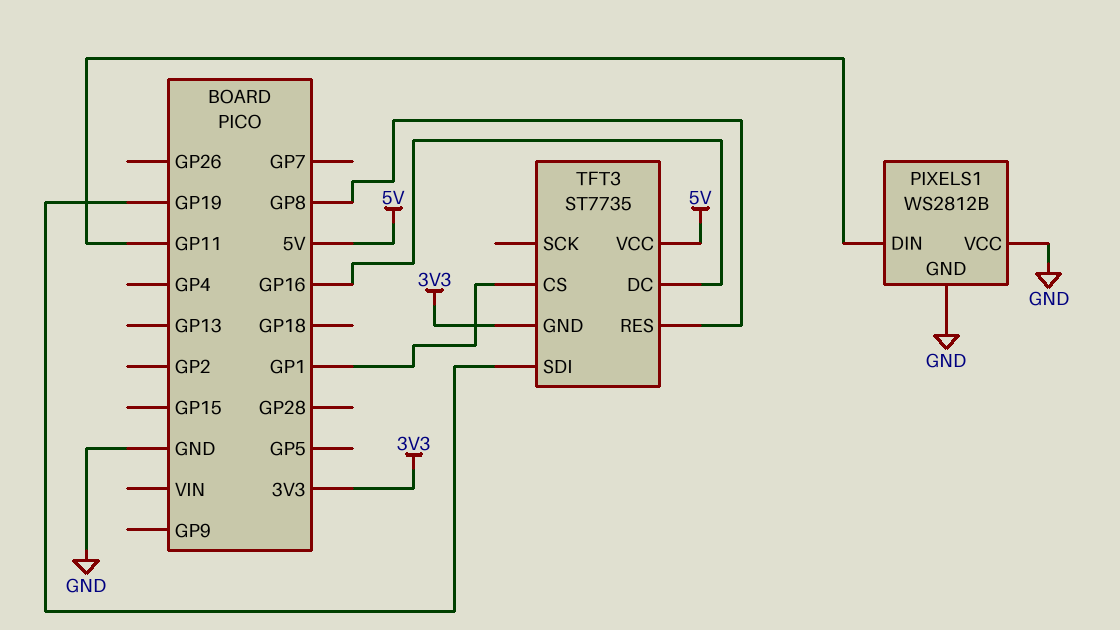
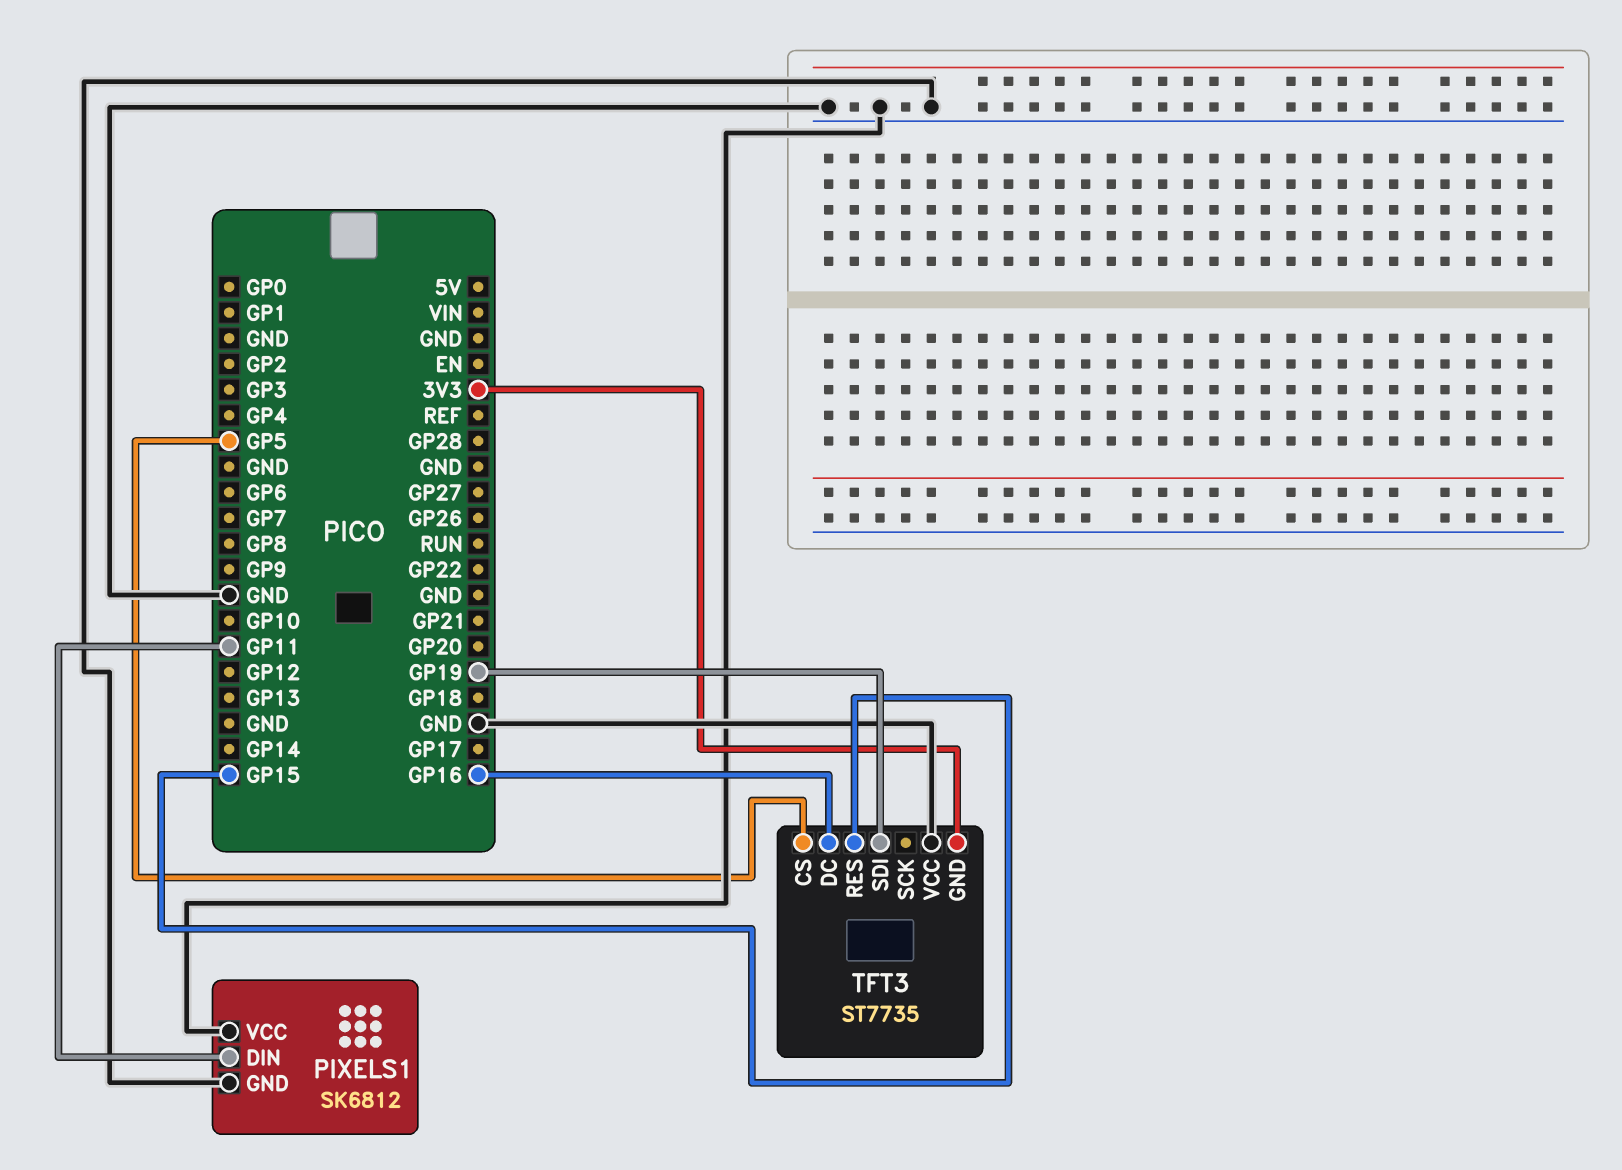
PIXELS1: WS2812B -> SK6812
TFT3 pin CS: GP1 -> GP5
TFT3 pin RES: GP8 -> GP15
TFT3 pin VCC: 5V -> GND

